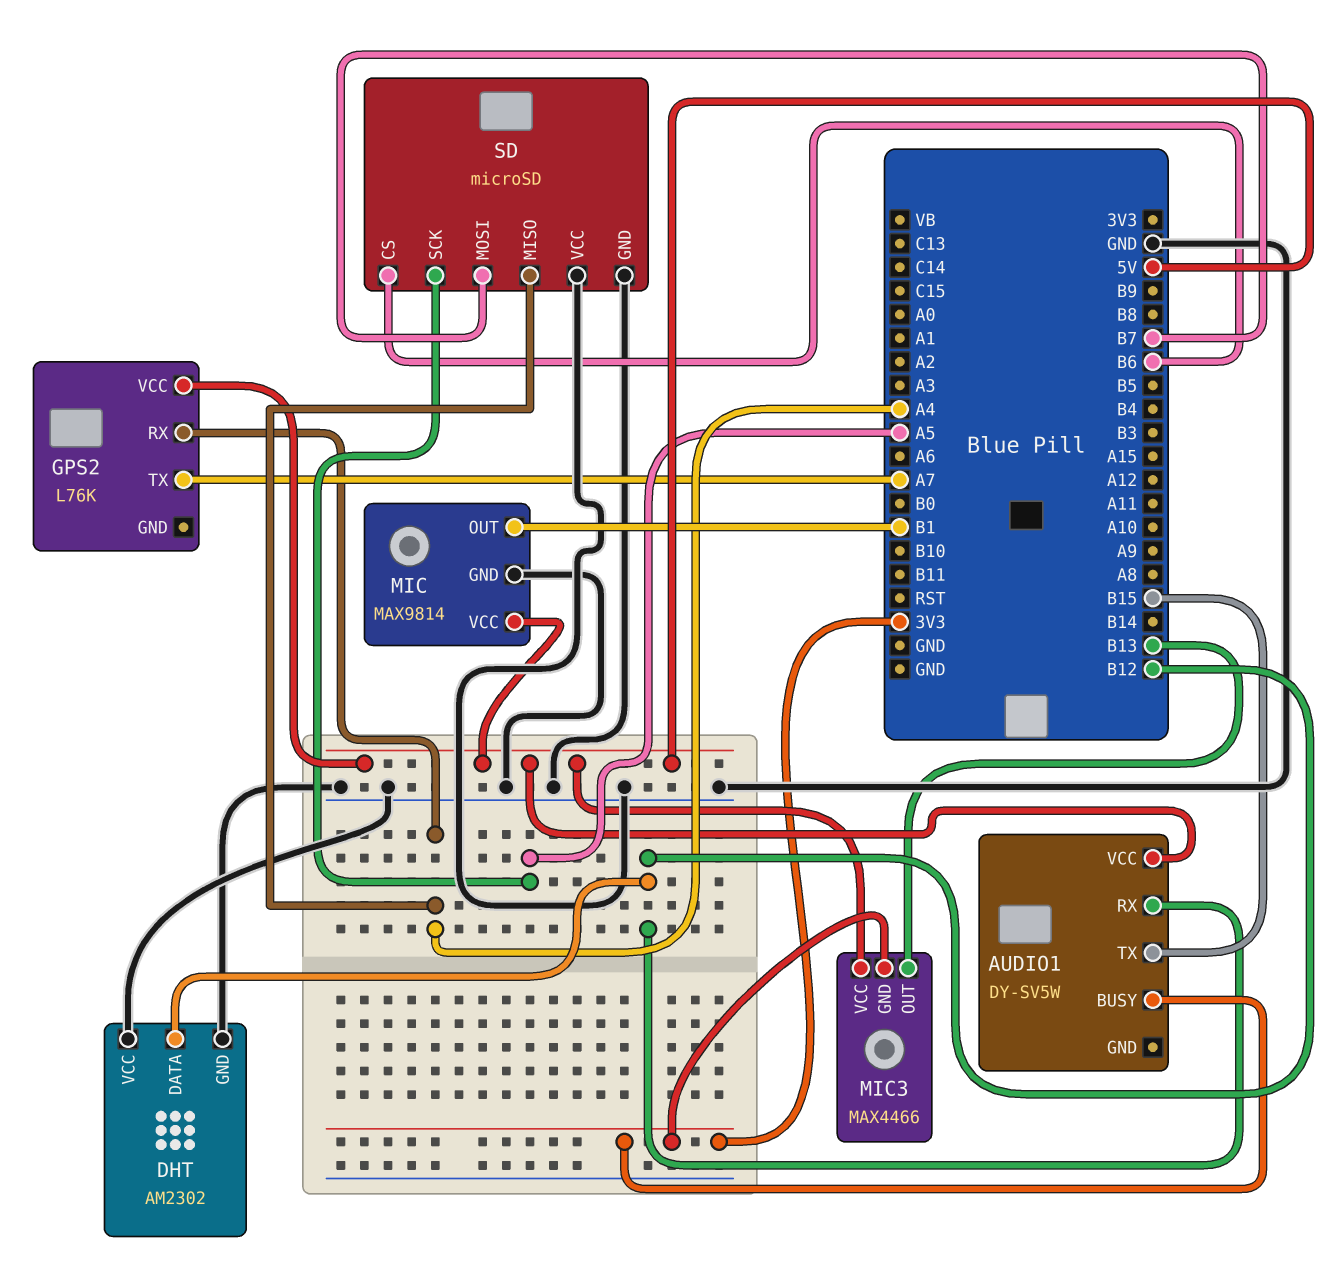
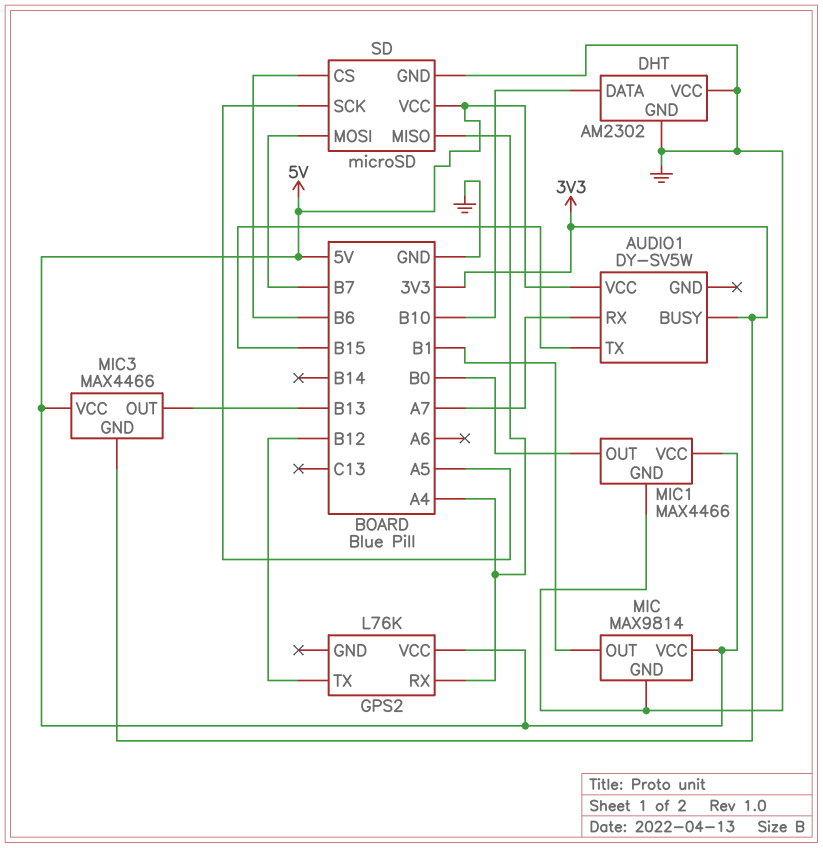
AUDIO1 pin RX: B12 -> A7
DHT pin DATA: B12 -> B10
GPS2 pin TX: A7 -> B12
MIC1: none -> MAX4466
MIC1 pin GND: none -> GND
MIC1 pin OUT: none -> B0
MIC1 pin VCC: none -> 5V
SD pin VCC: GND -> 5V

